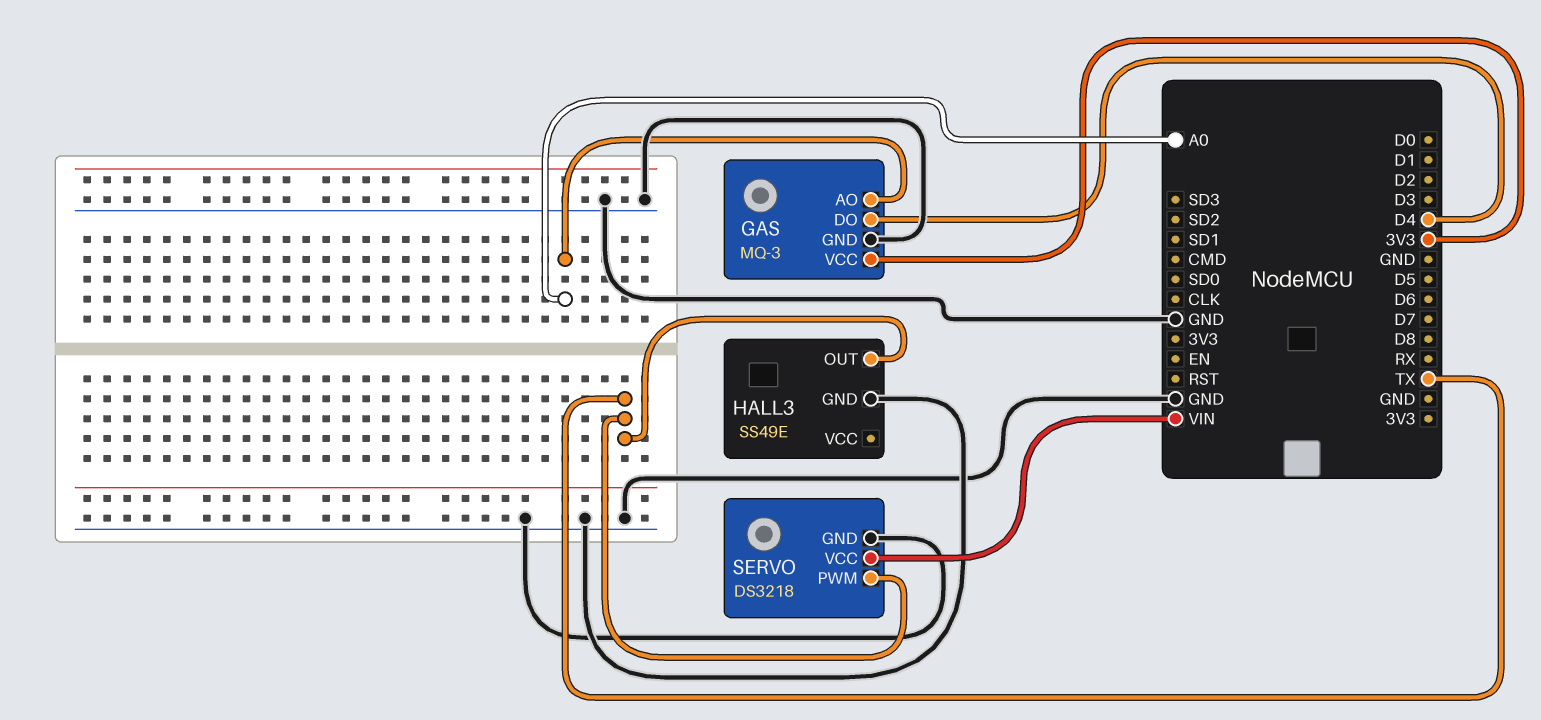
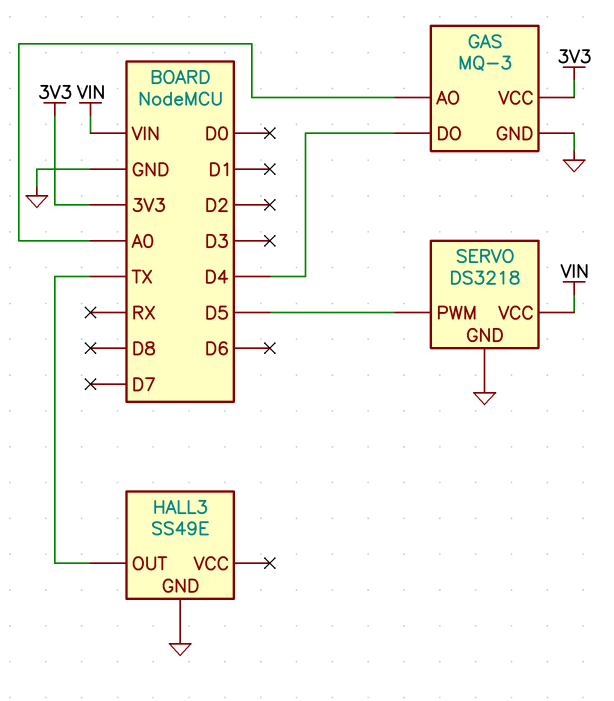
SERVO pin PWM: TX -> D5

